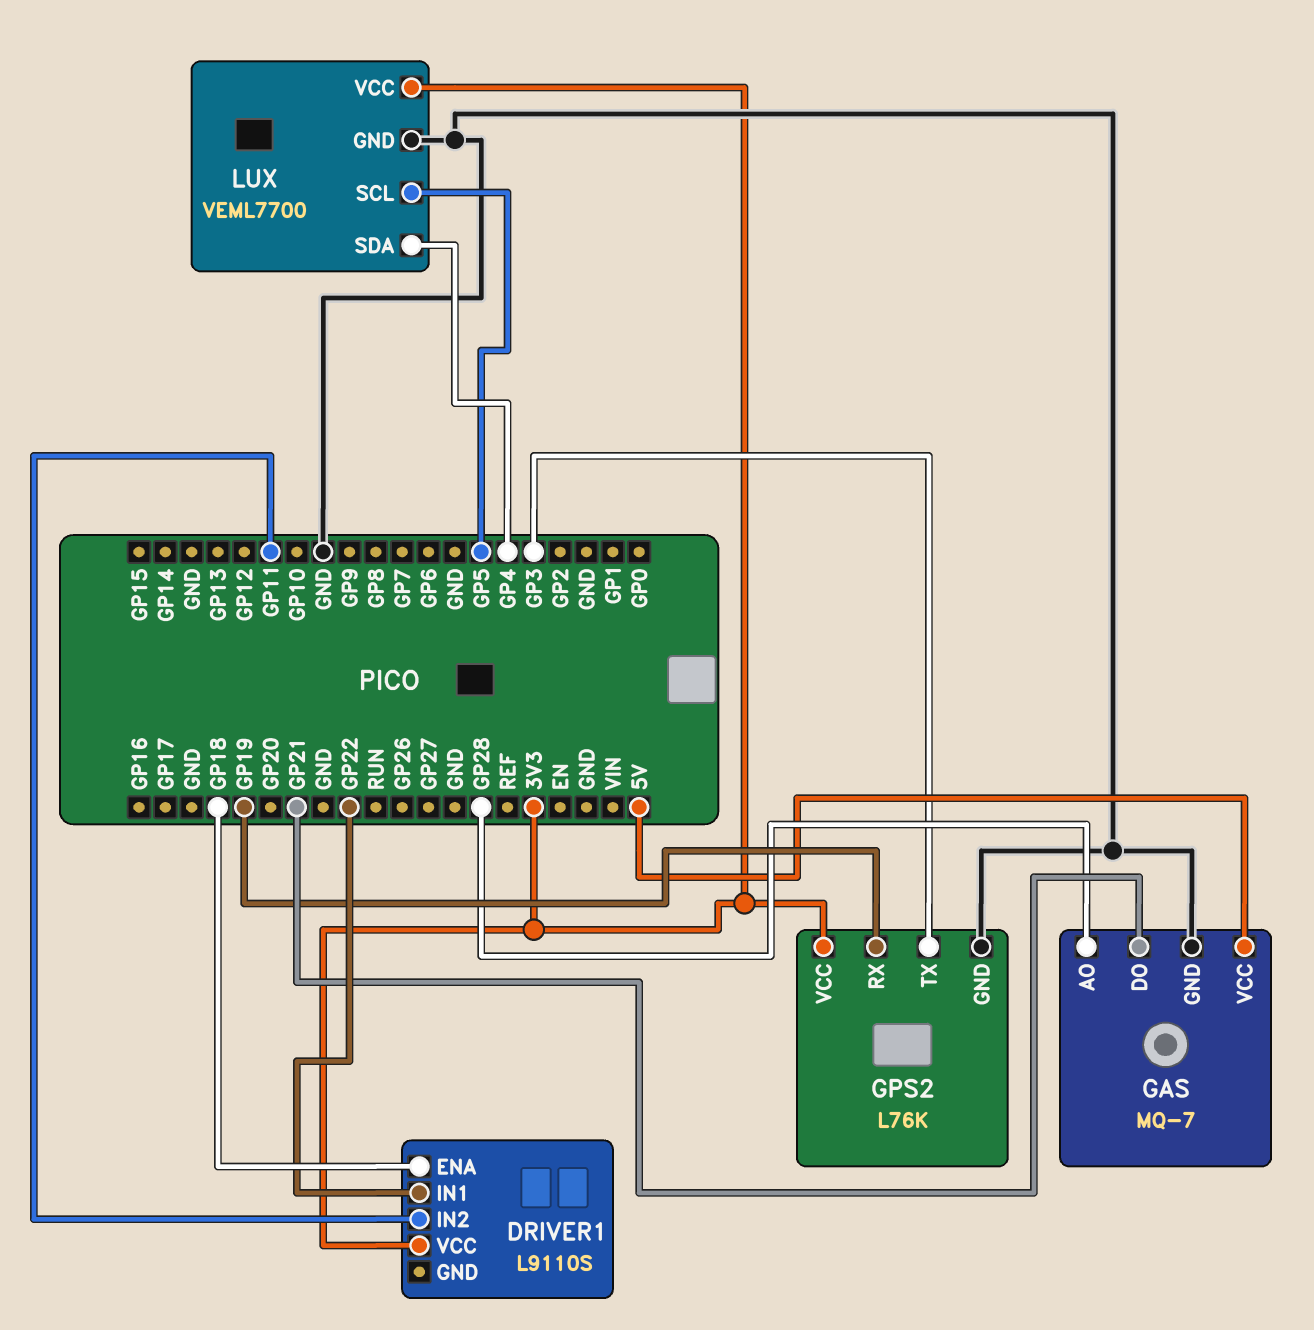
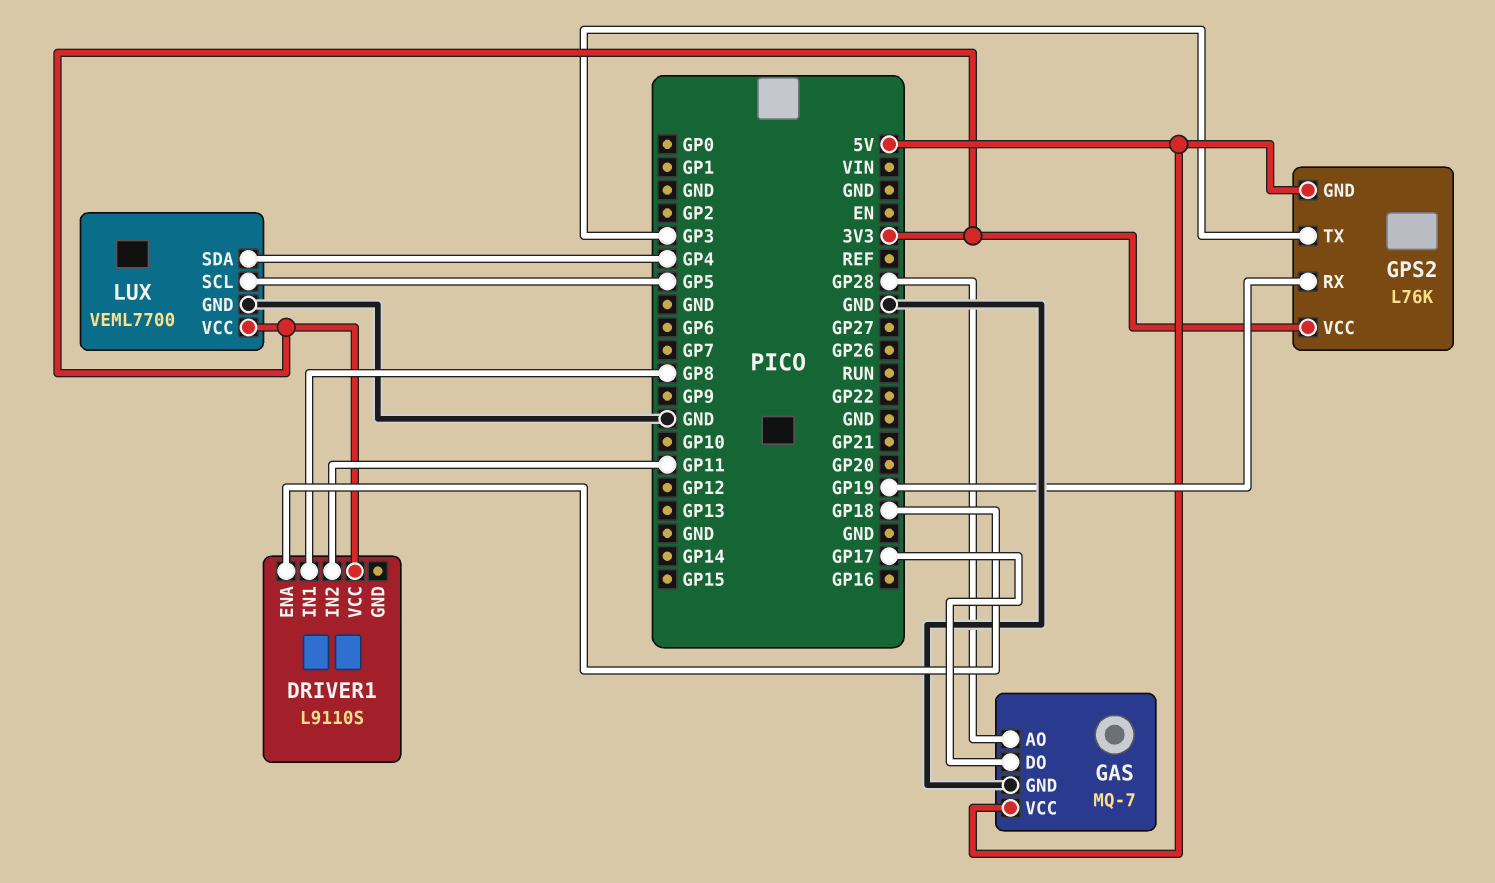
DRIVER1 pin IN1: GP22 -> GP8
GAS pin DO: GP21 -> GP17
GPS2 pin GND: GND -> 5V

